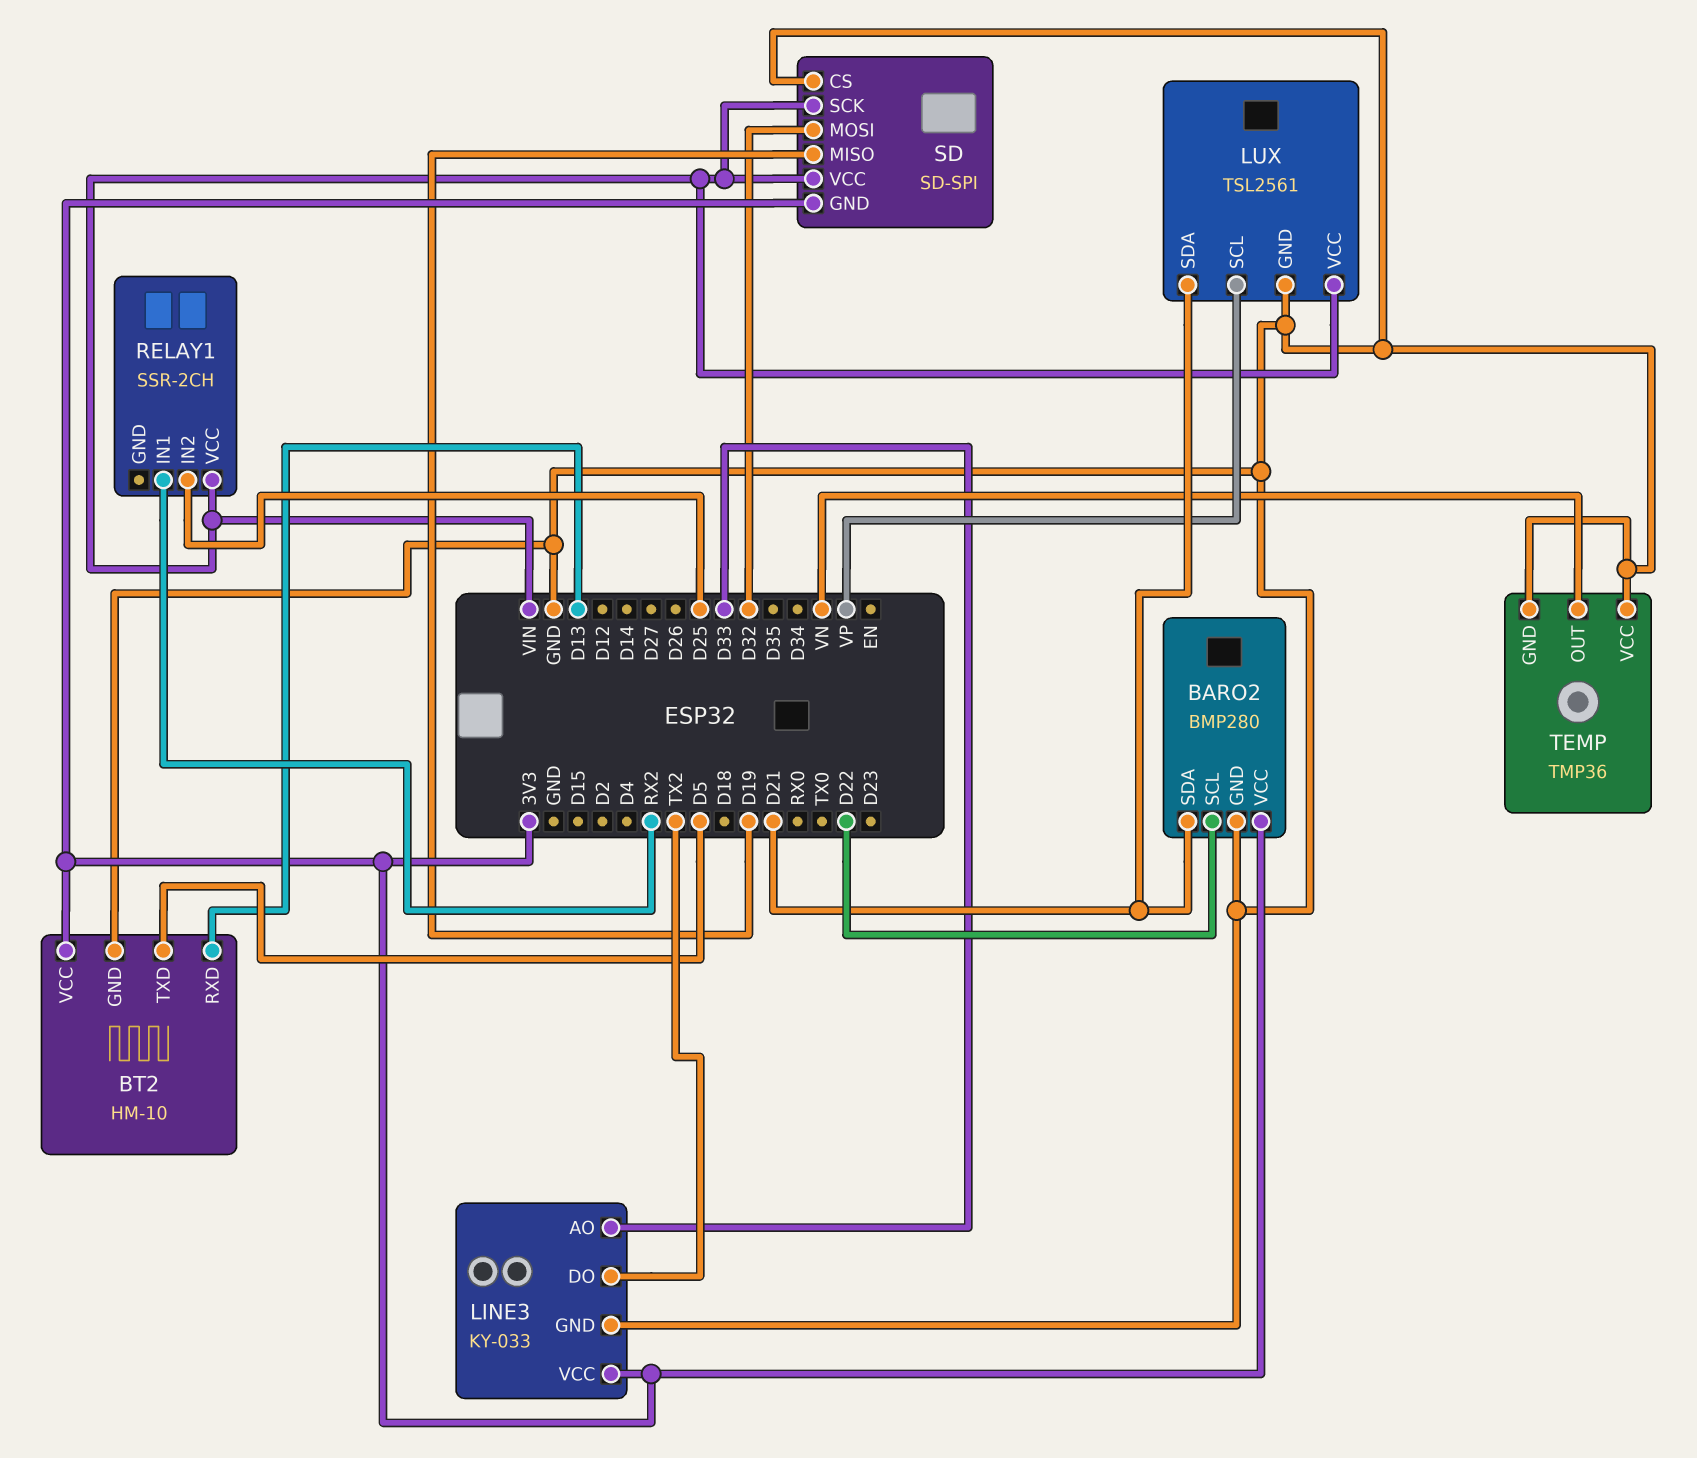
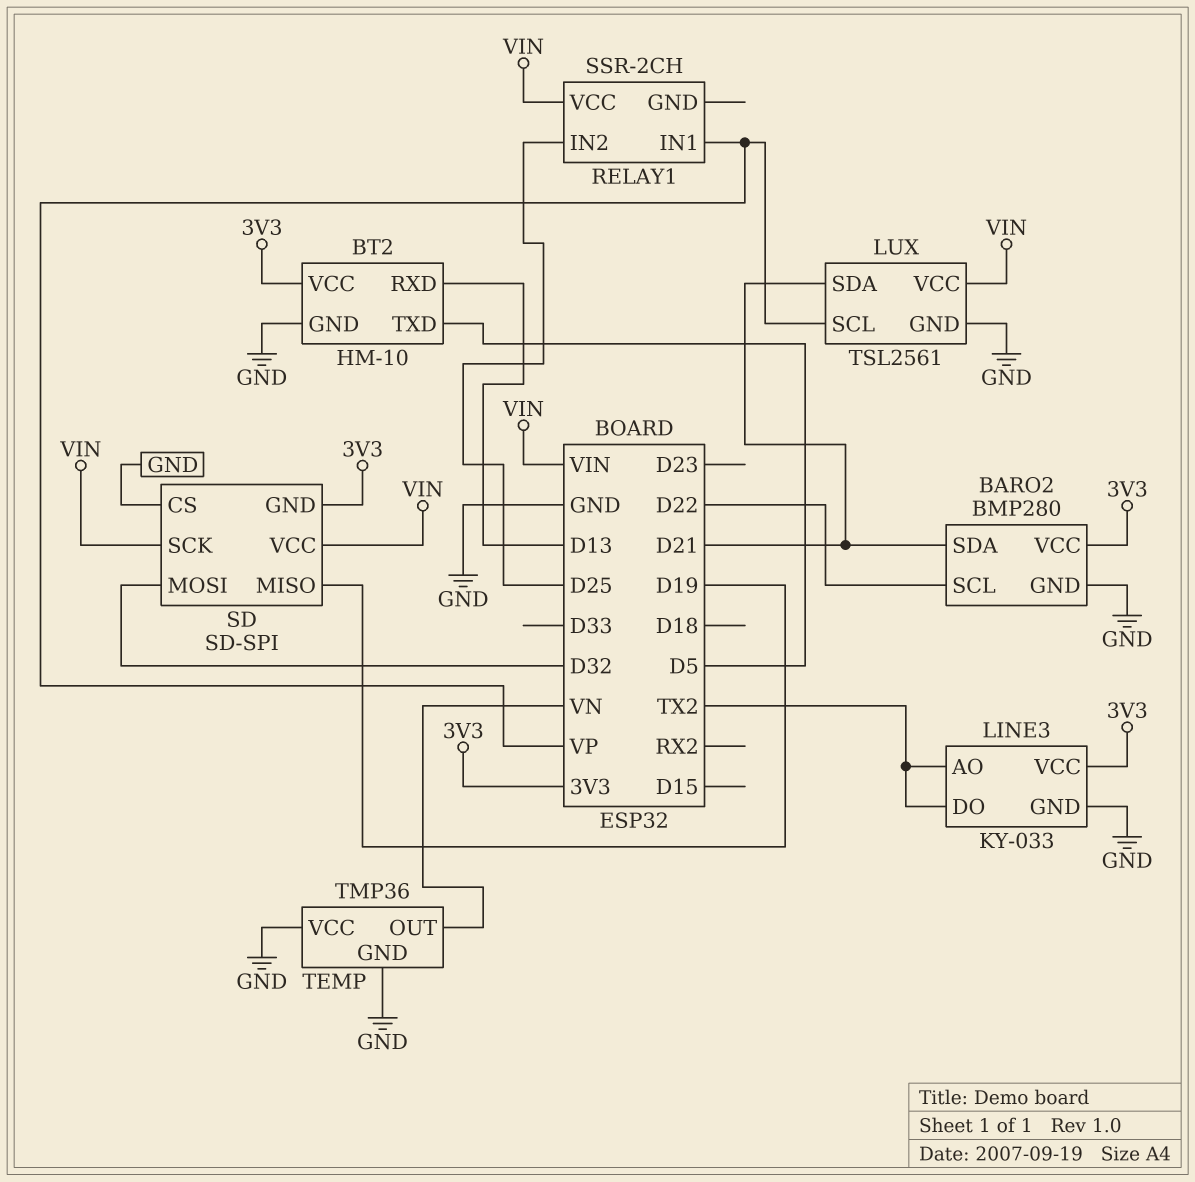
LINE3 pin AO: D33 -> TX2
RELAY1 pin IN1: RX2 -> VP

